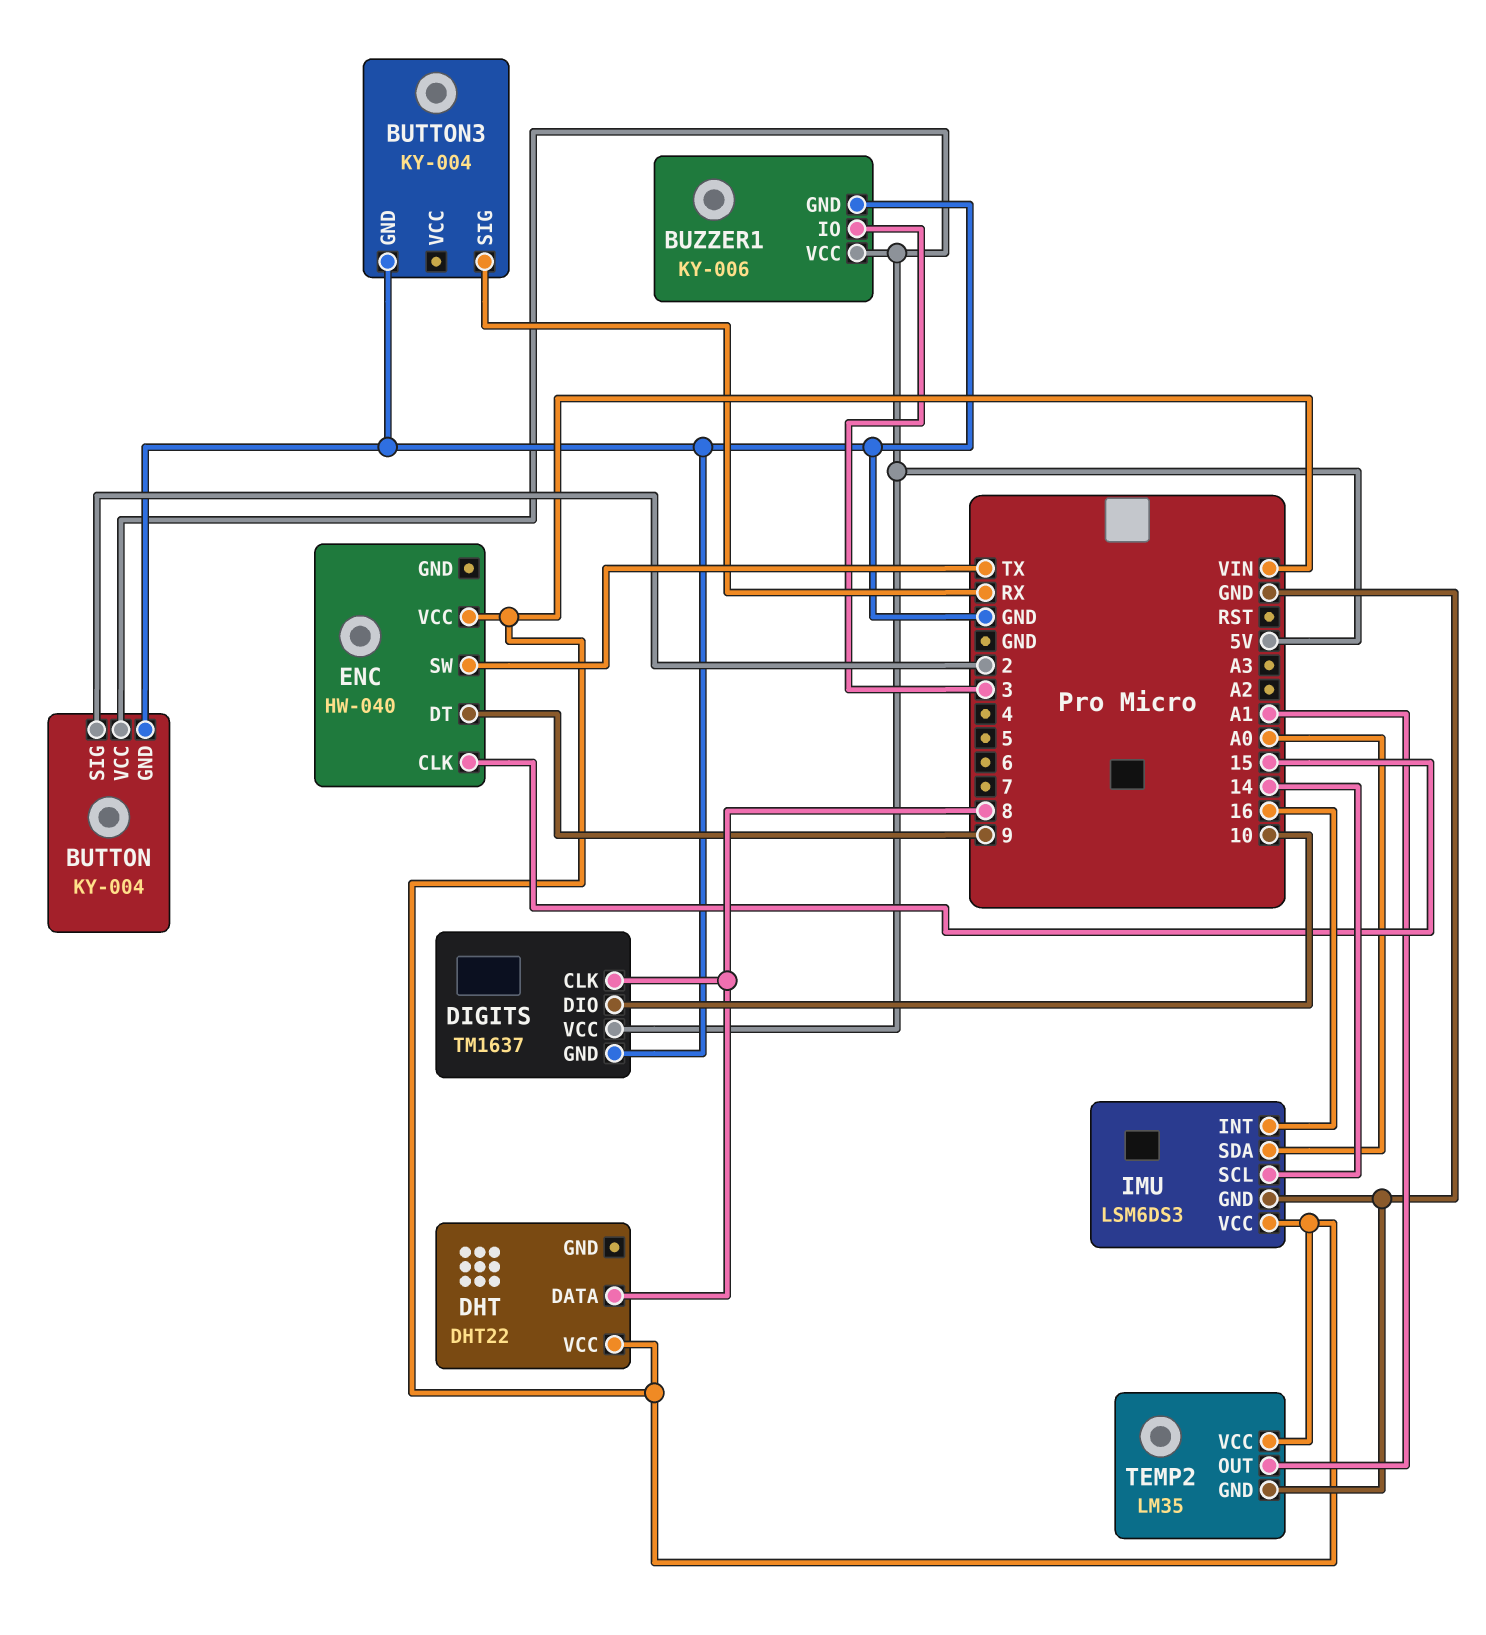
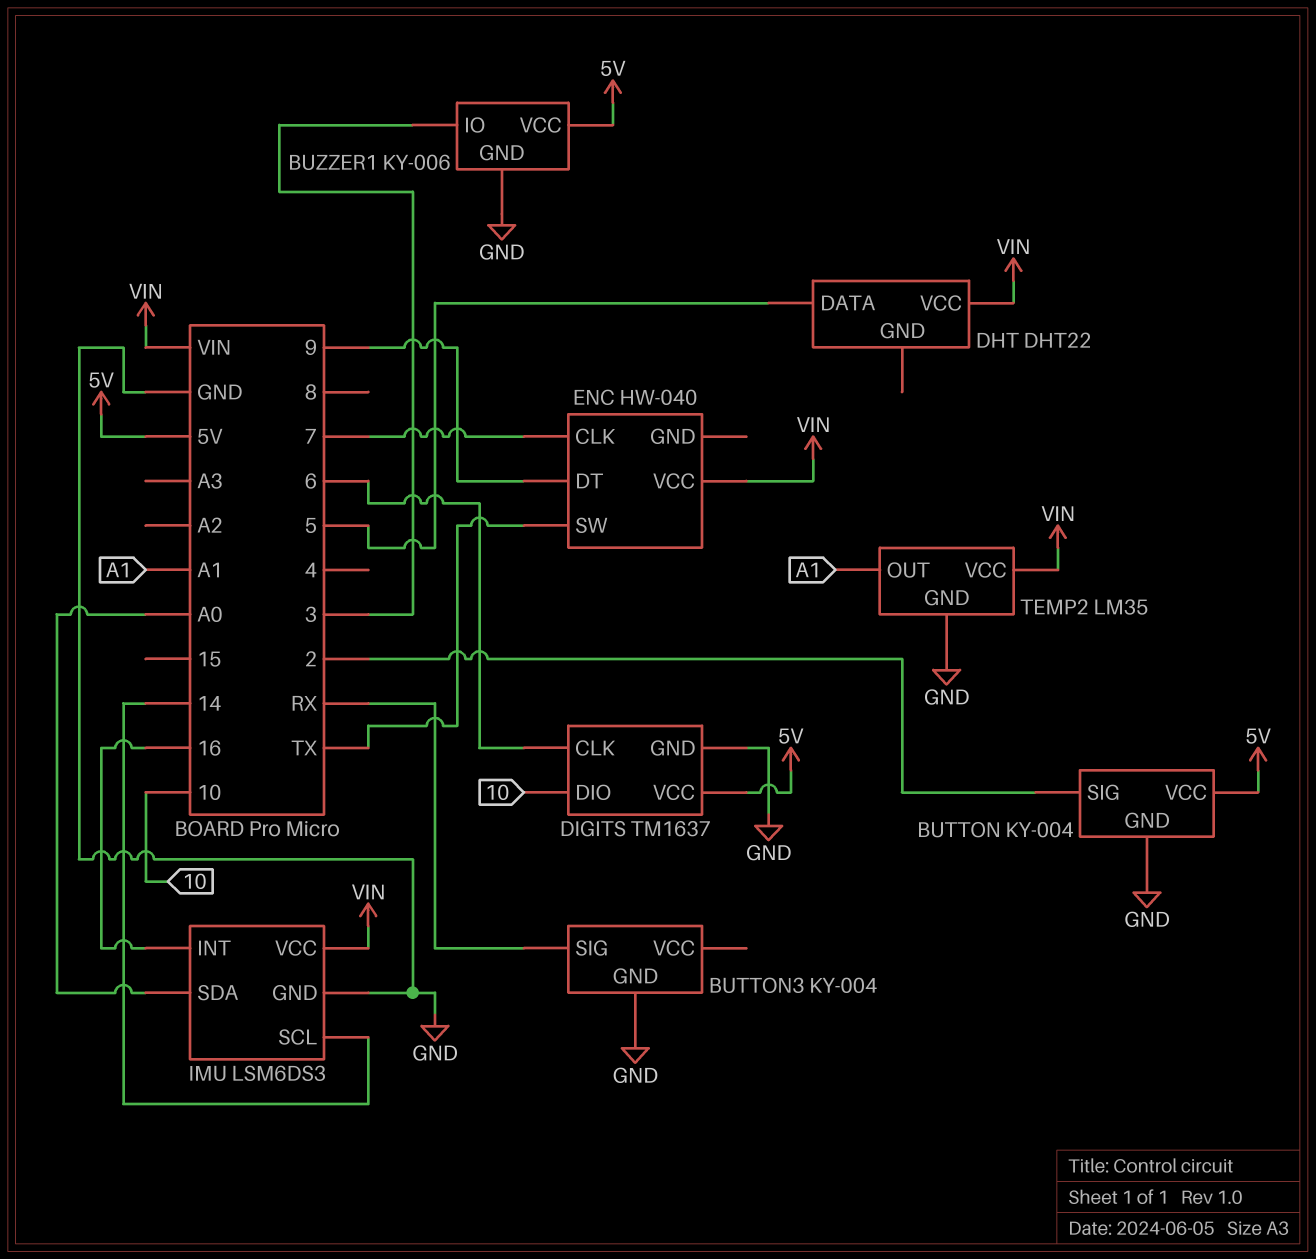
DHT pin DATA: 8 -> 5
DIGITS pin CLK: 8 -> 6
ENC pin CLK: 15 -> 7

